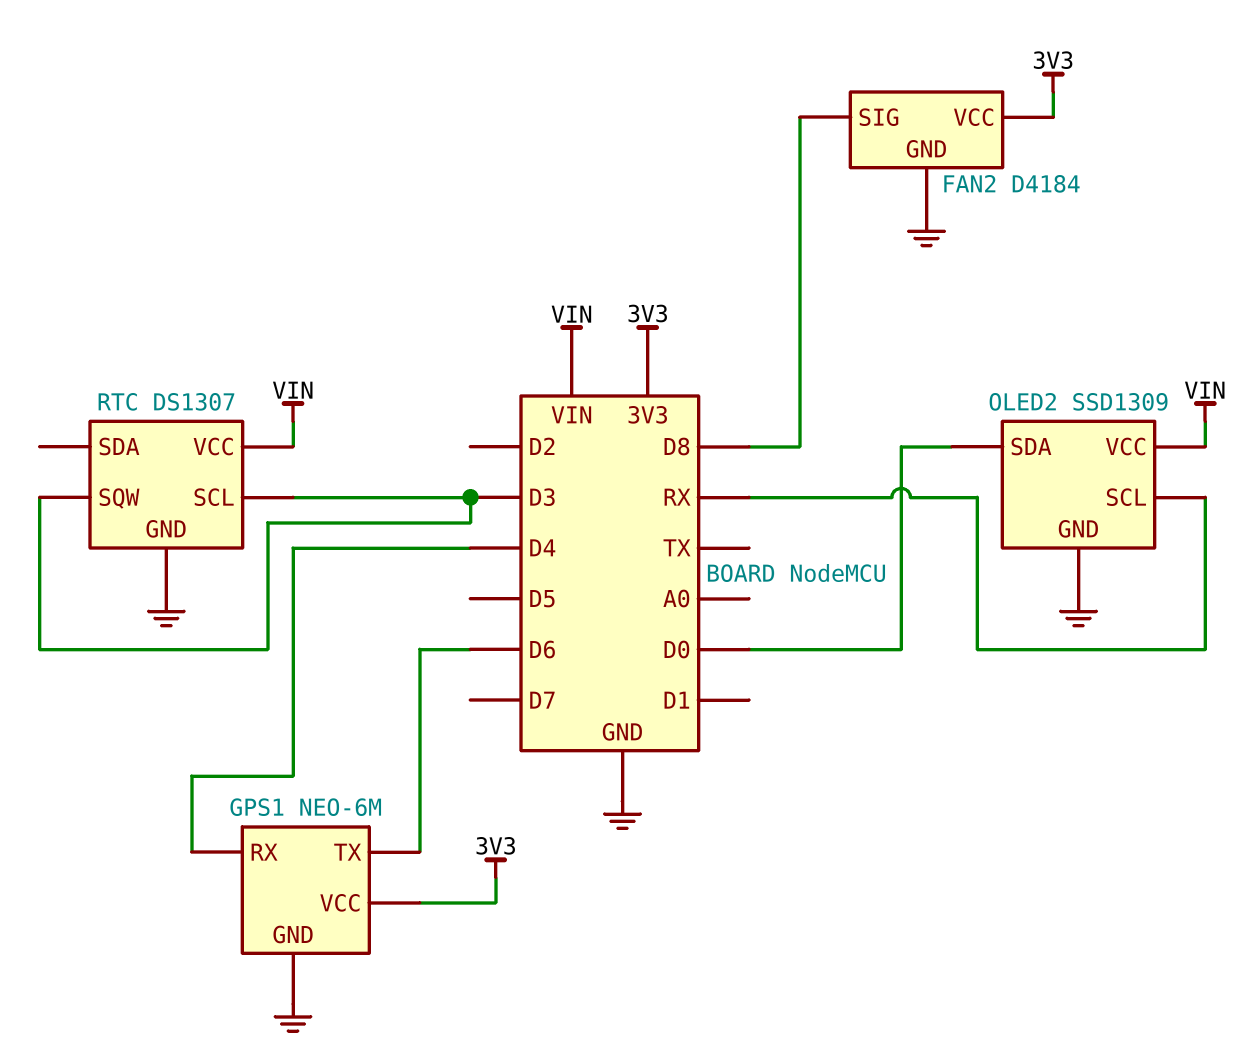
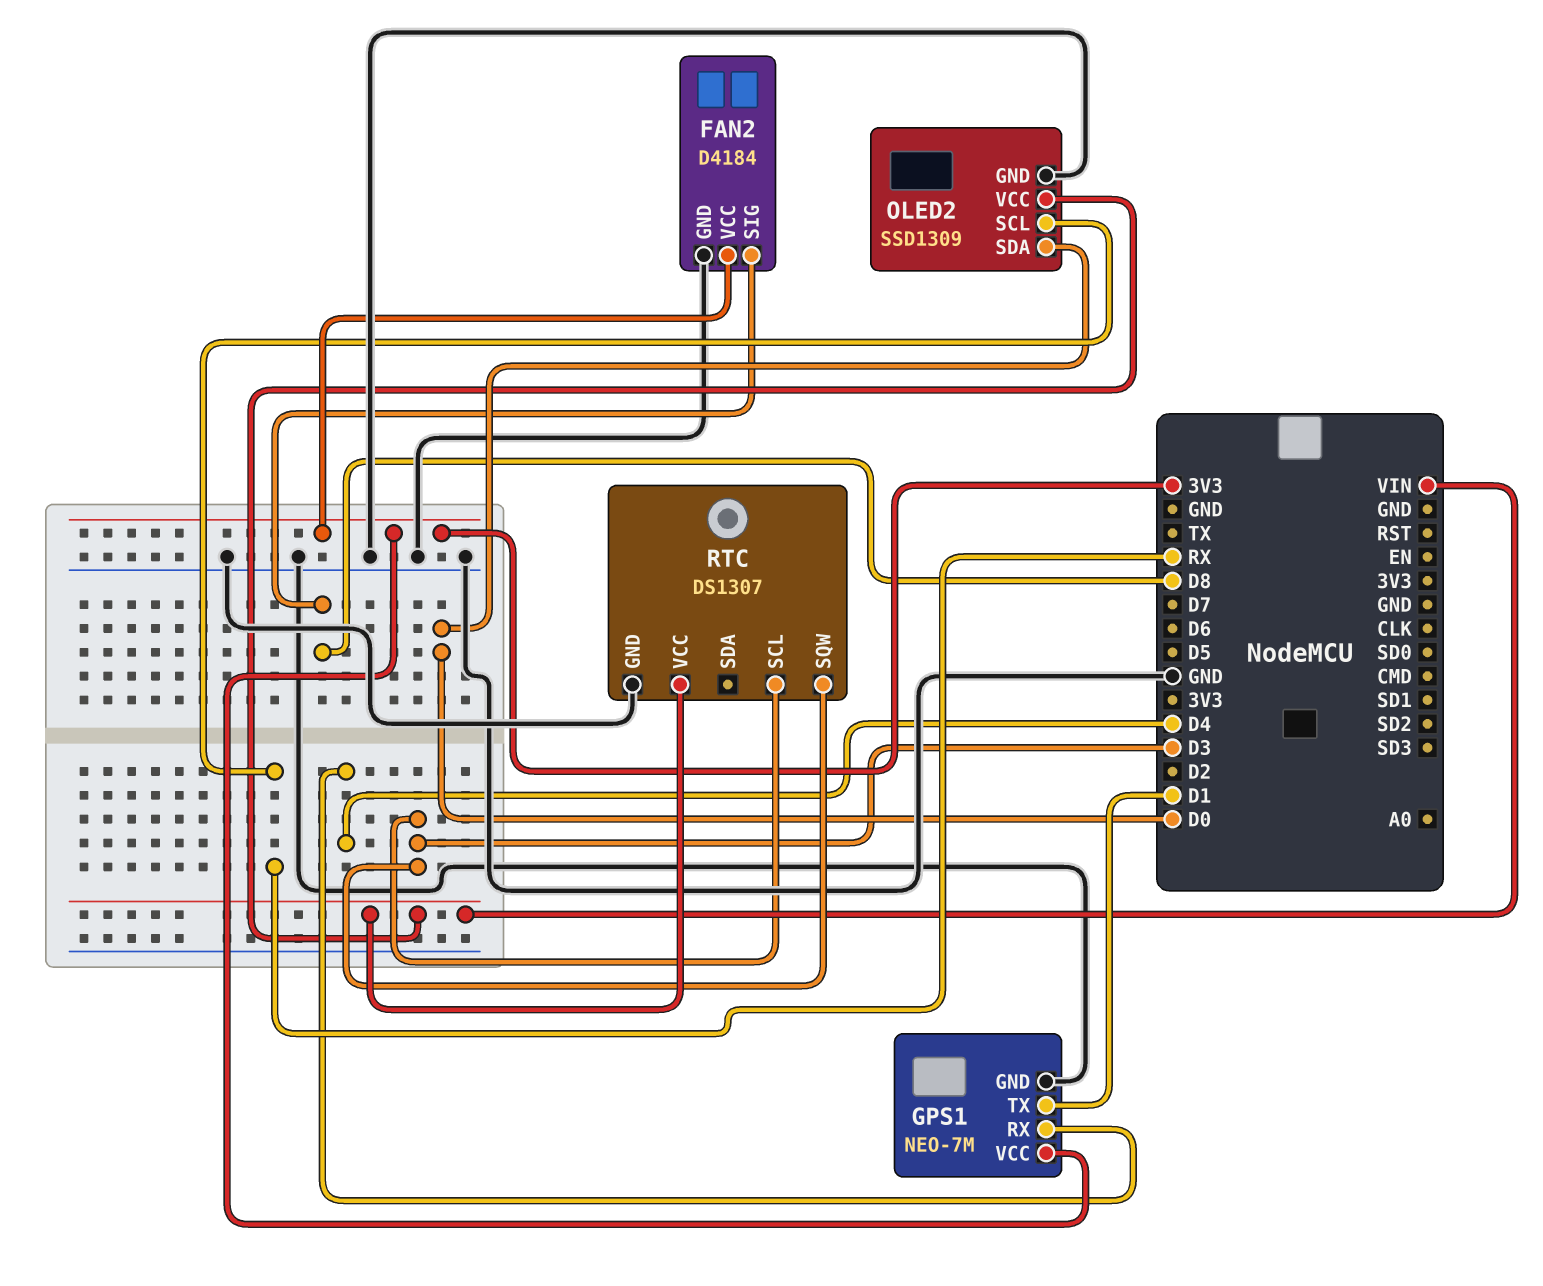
GPS1: NEO-6M -> NEO-7M
GPS1 pin TX: D6 -> D1

